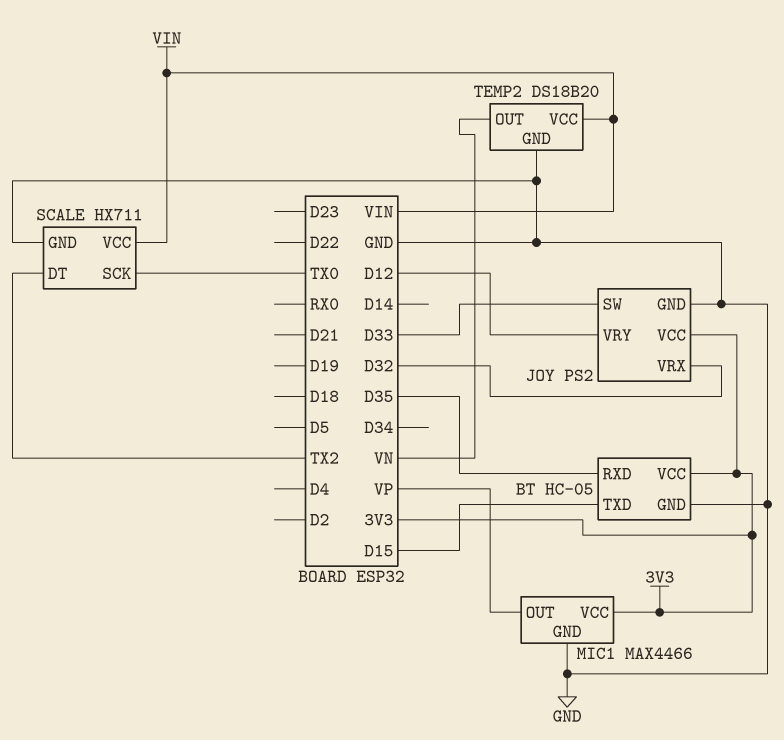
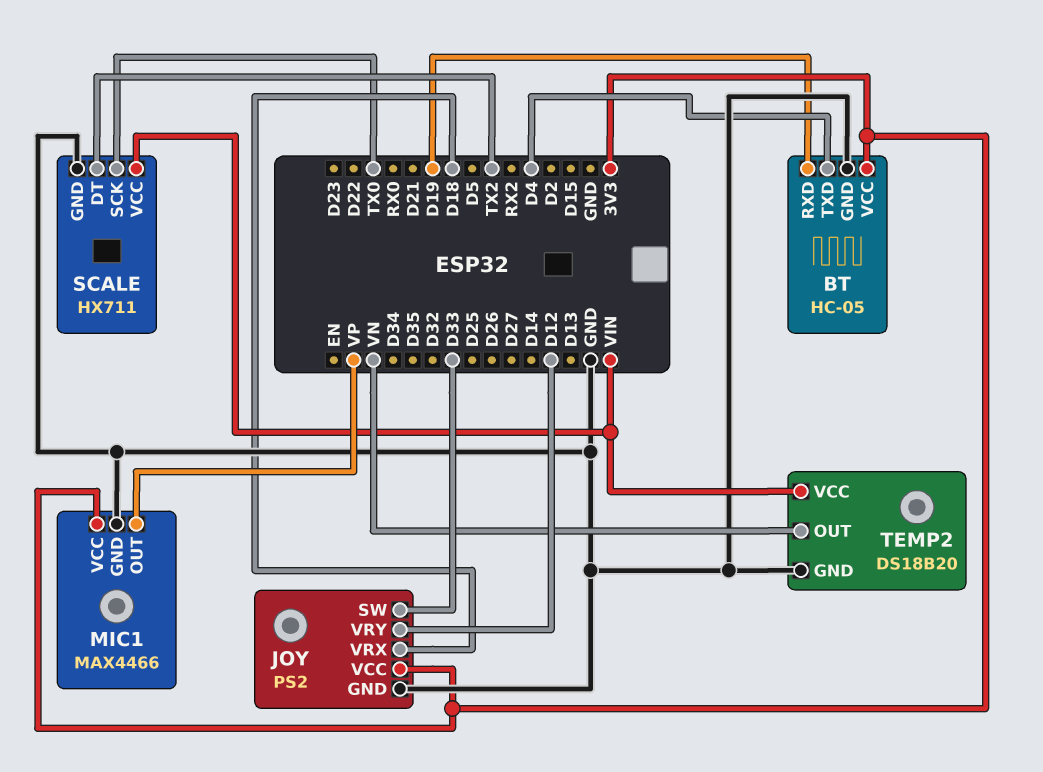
BT pin RXD: D35 -> D19
BT pin TXD: D15 -> D4
JOY pin VRX: D32 -> D18

